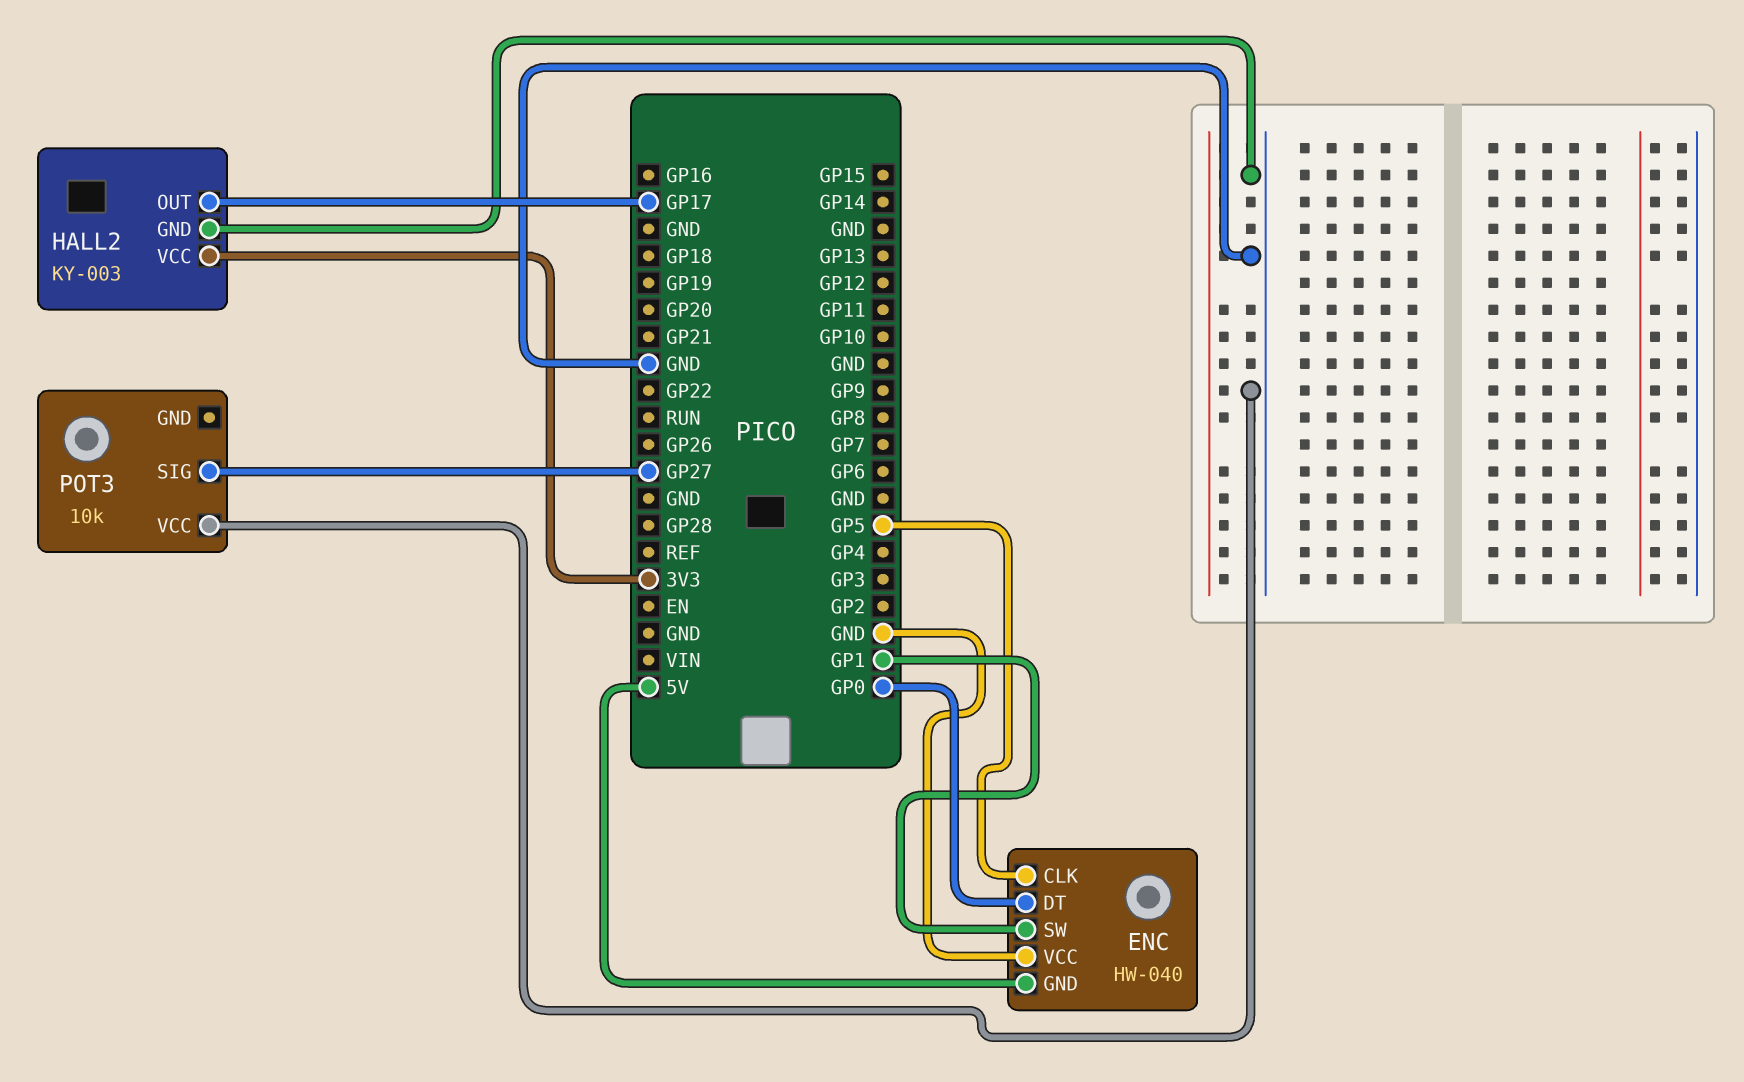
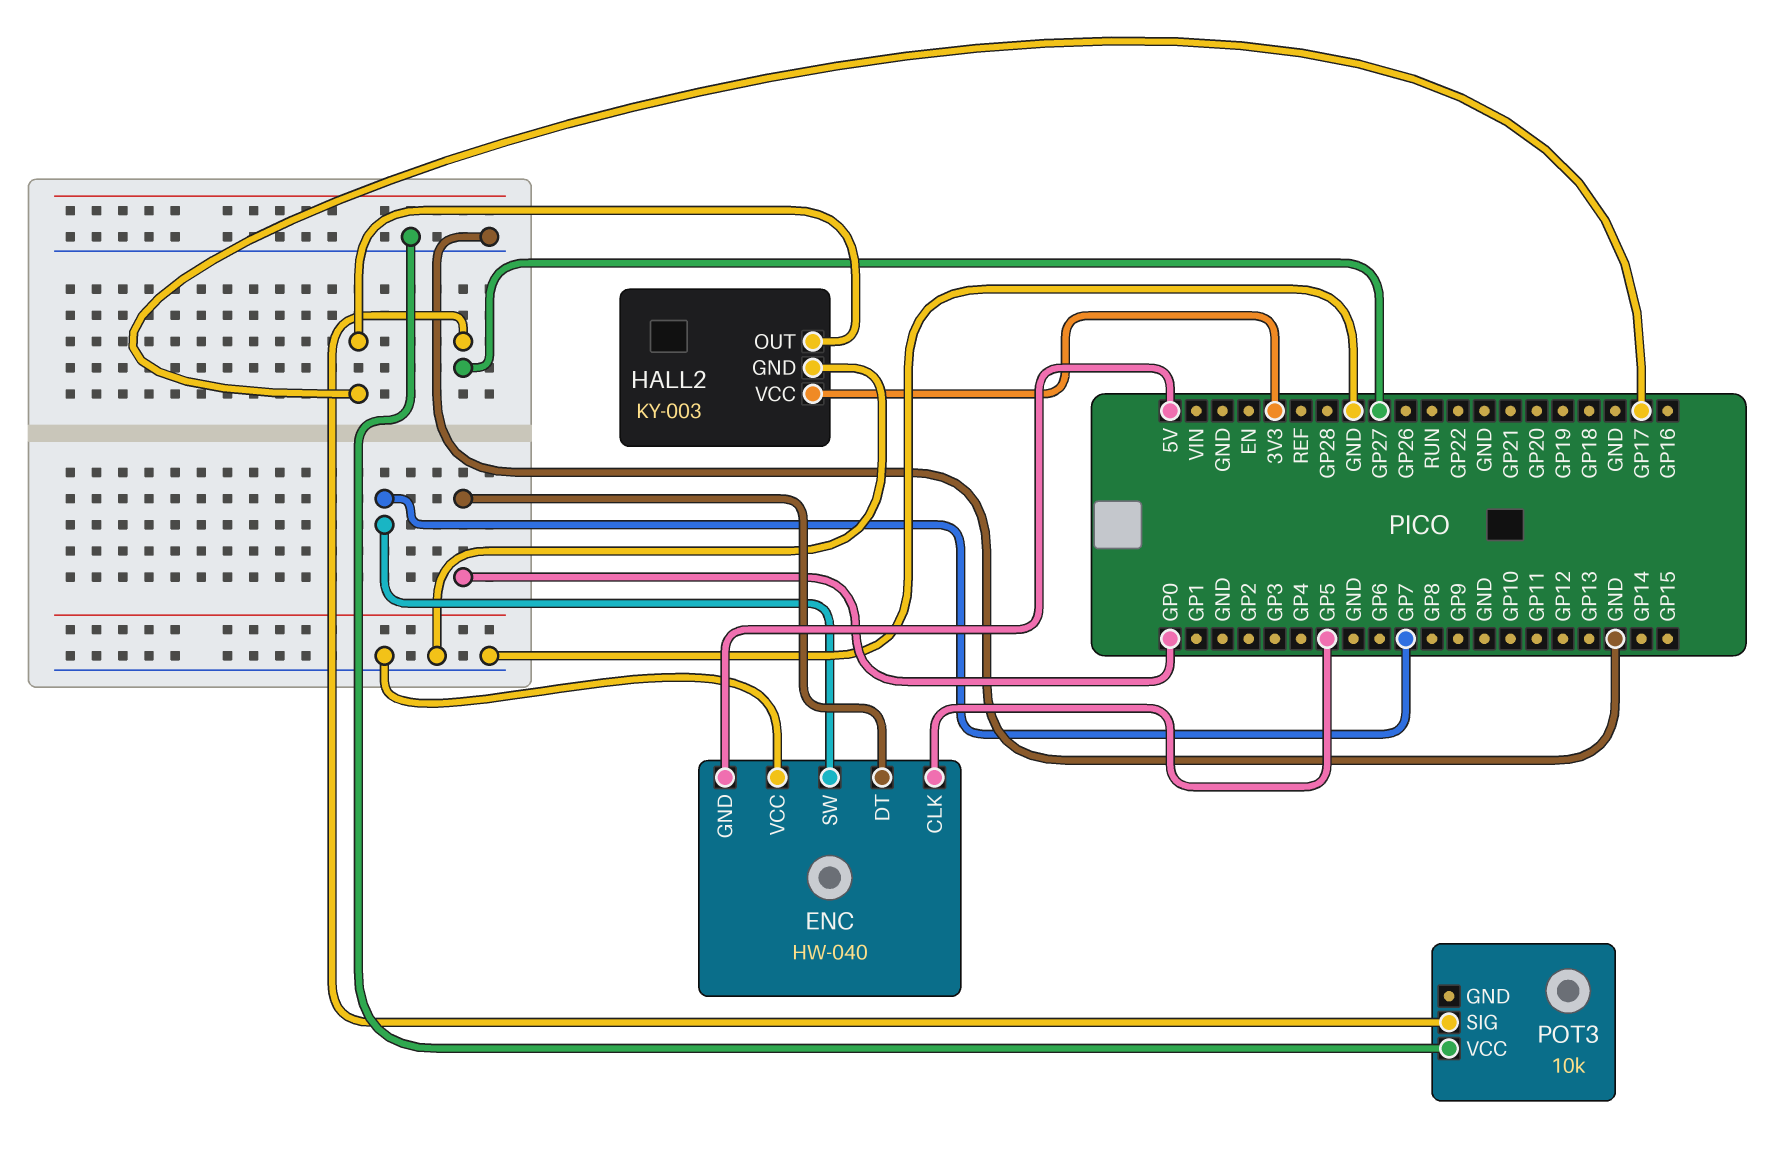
ENC pin SW: GP1 -> GP7

